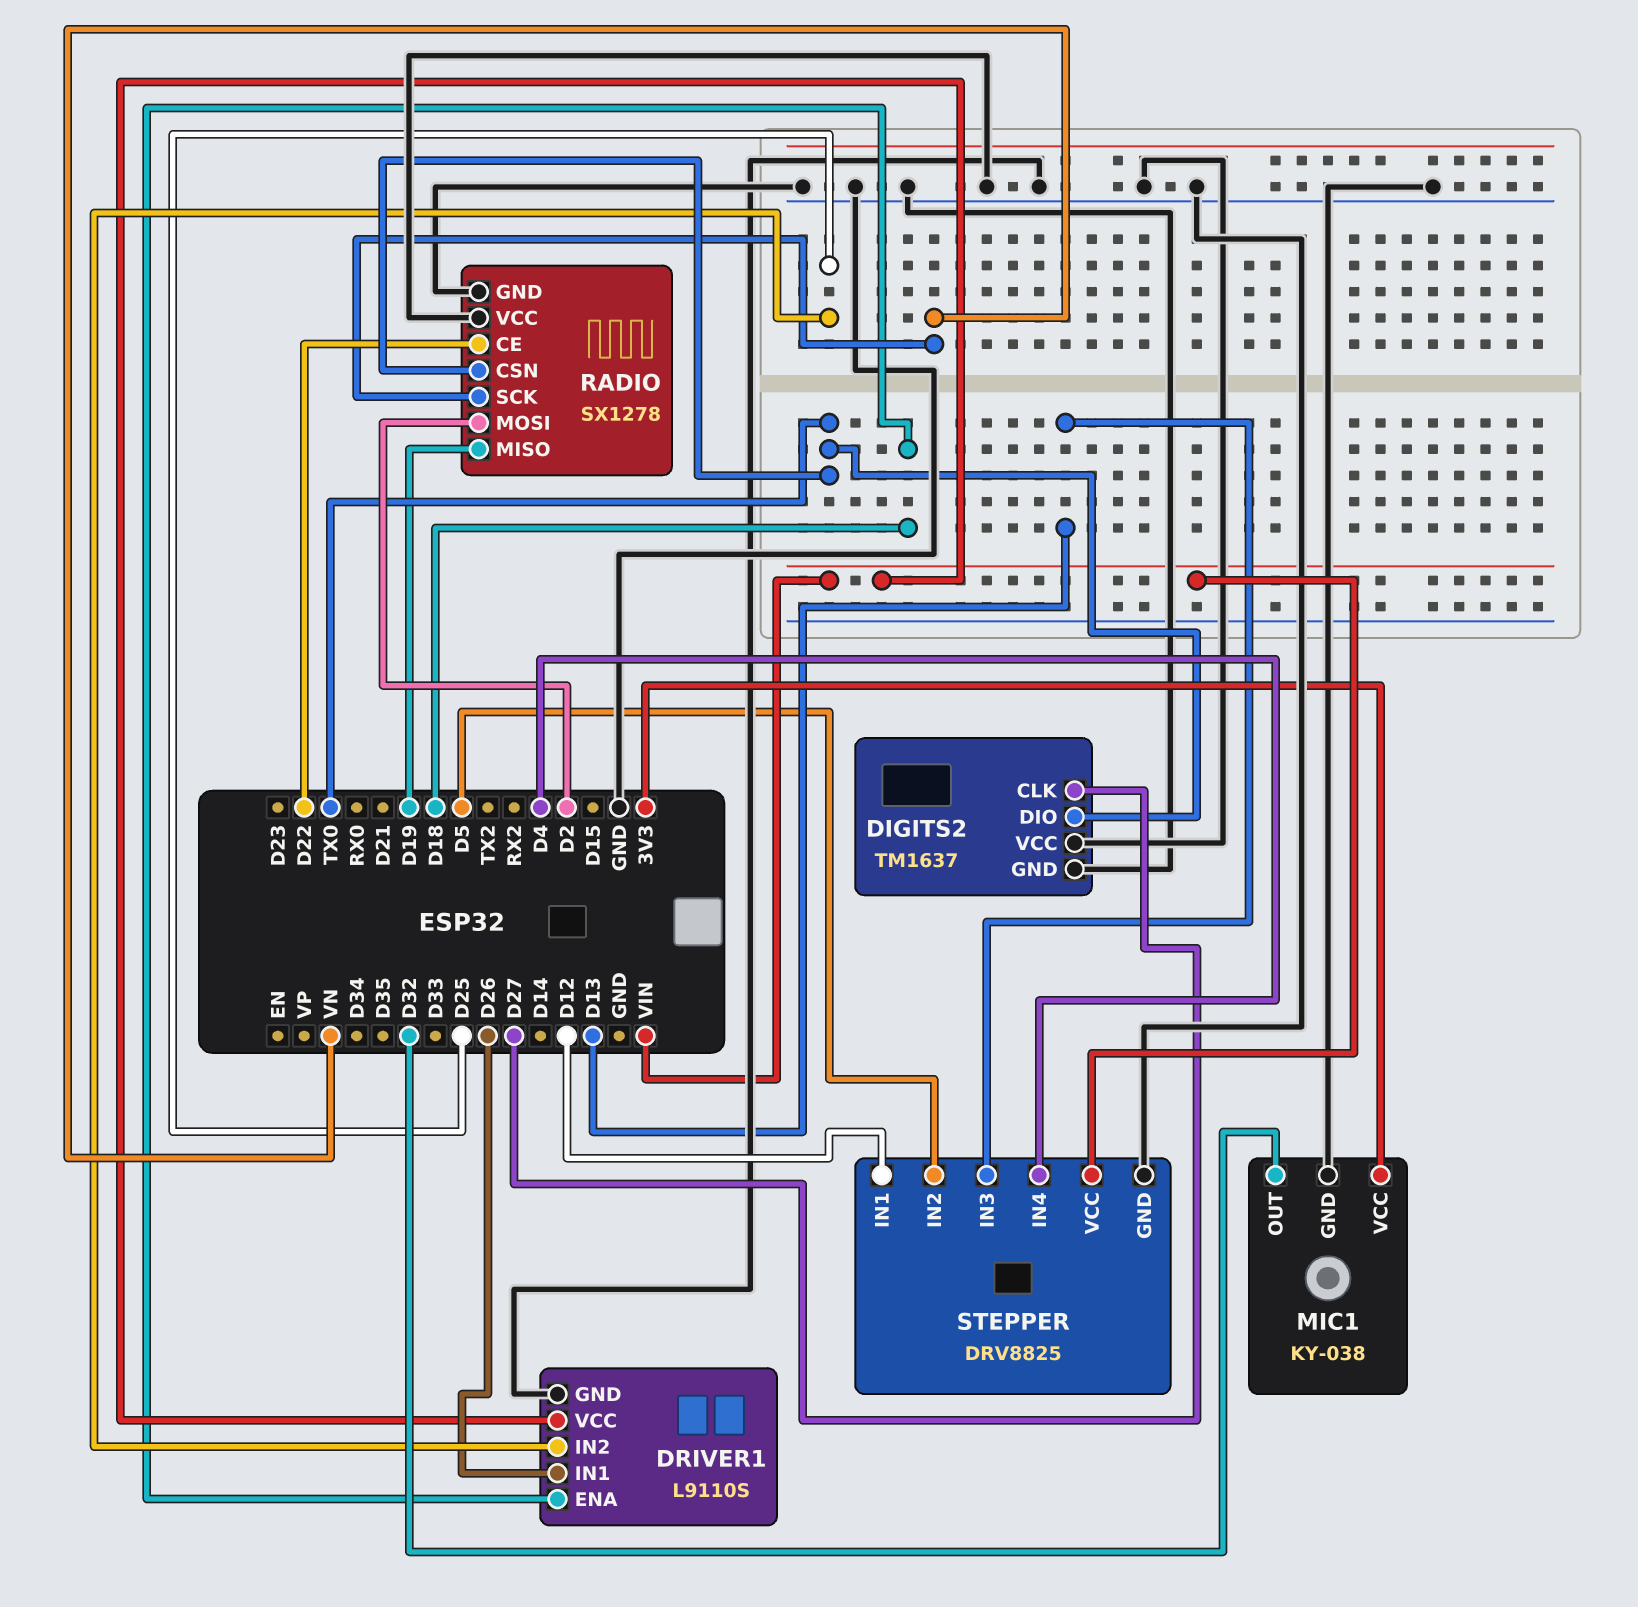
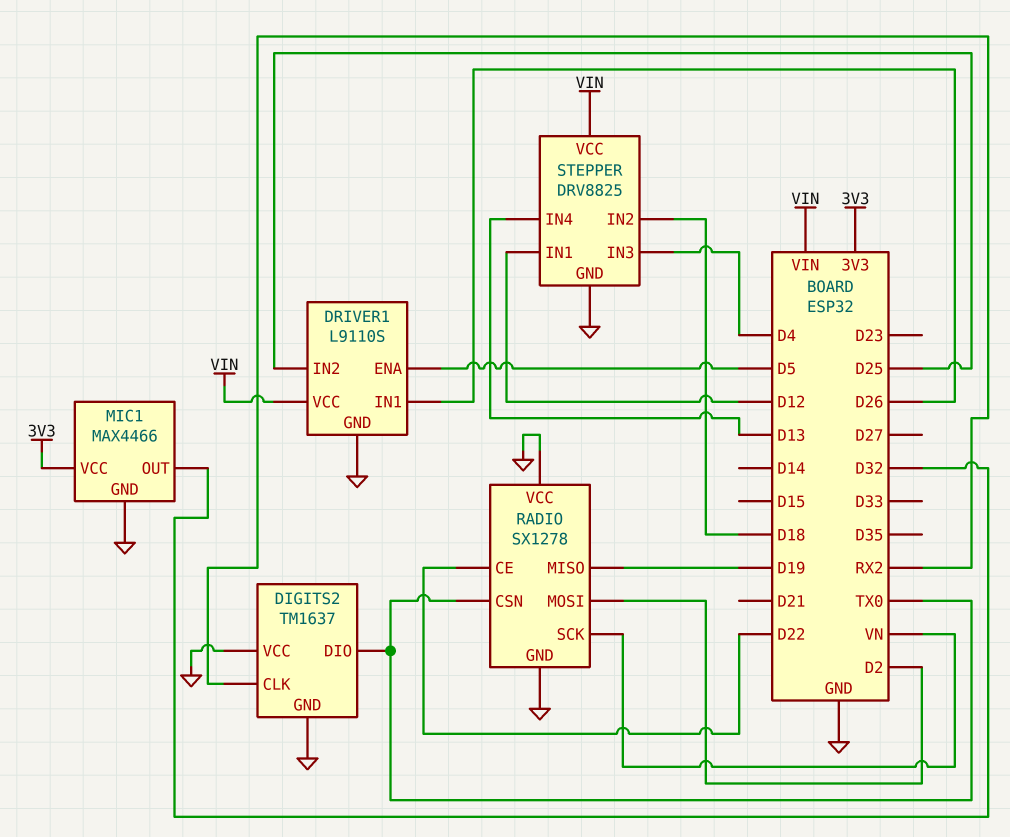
DIGITS2 pin CLK: D27 -> RX2
DRIVER1 pin ENA: D18 -> D5
MIC1: KY-038 -> MAX4466
STEPPER pin IN2: D5 -> D18
STEPPER pin IN3: D13 -> D4
STEPPER pin IN4: D4 -> D13

